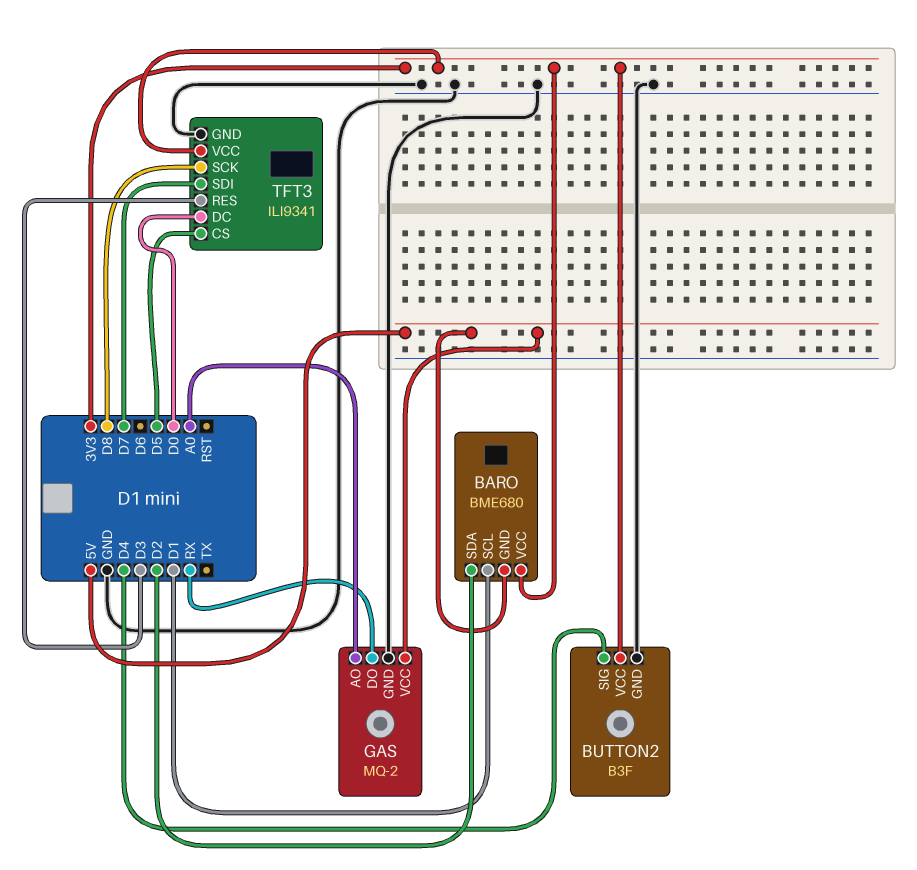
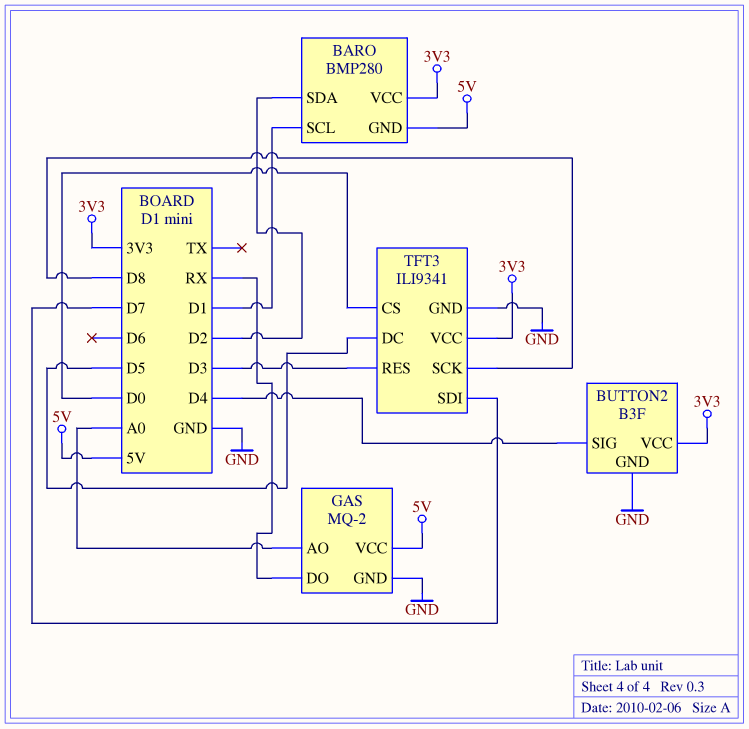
BARO: BME680 -> BMP280
TFT3 pin CS: D5 -> D0
TFT3 pin DC: D0 -> D5

